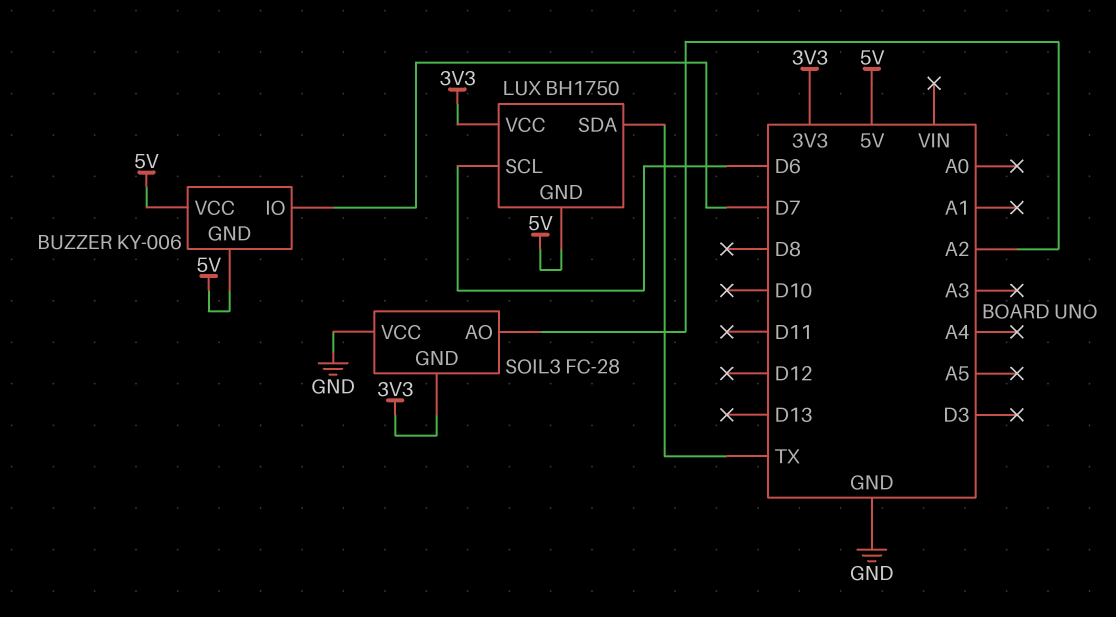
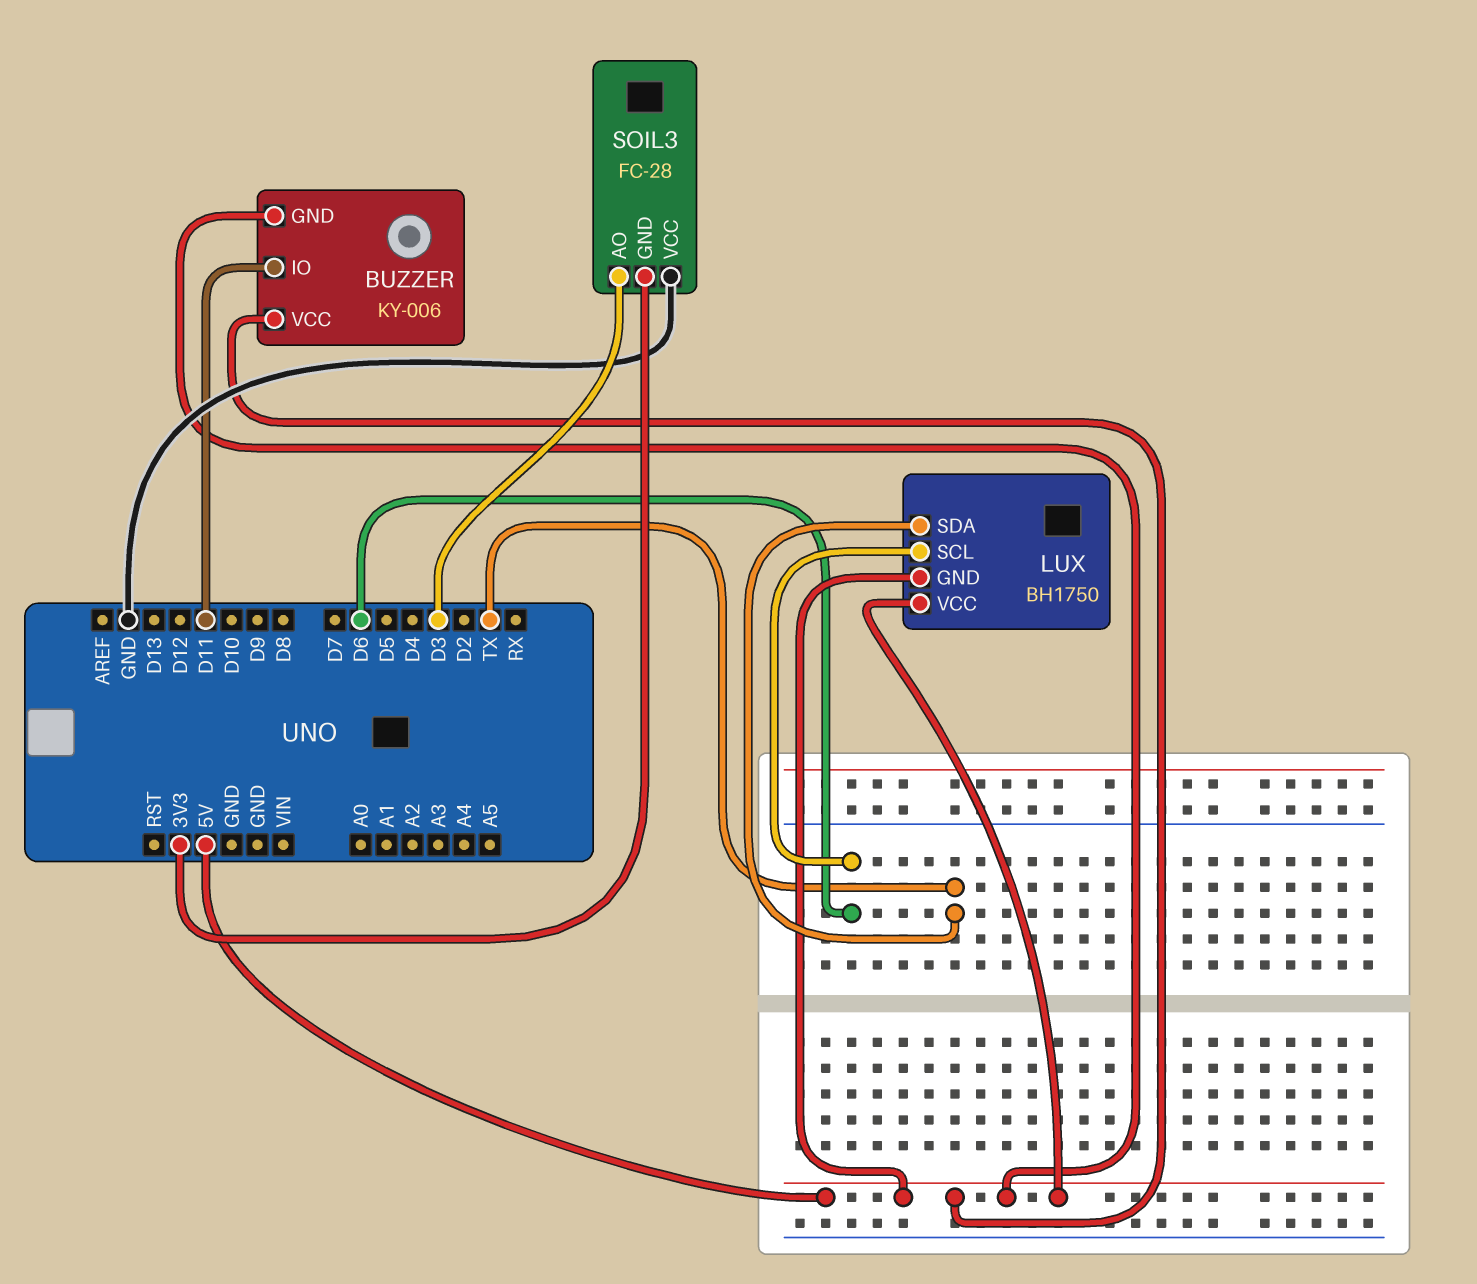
BUZZER pin IO: D7 -> D11
LUX pin VCC: 3V3 -> 5V
SOIL3 pin AO: A2 -> D3

